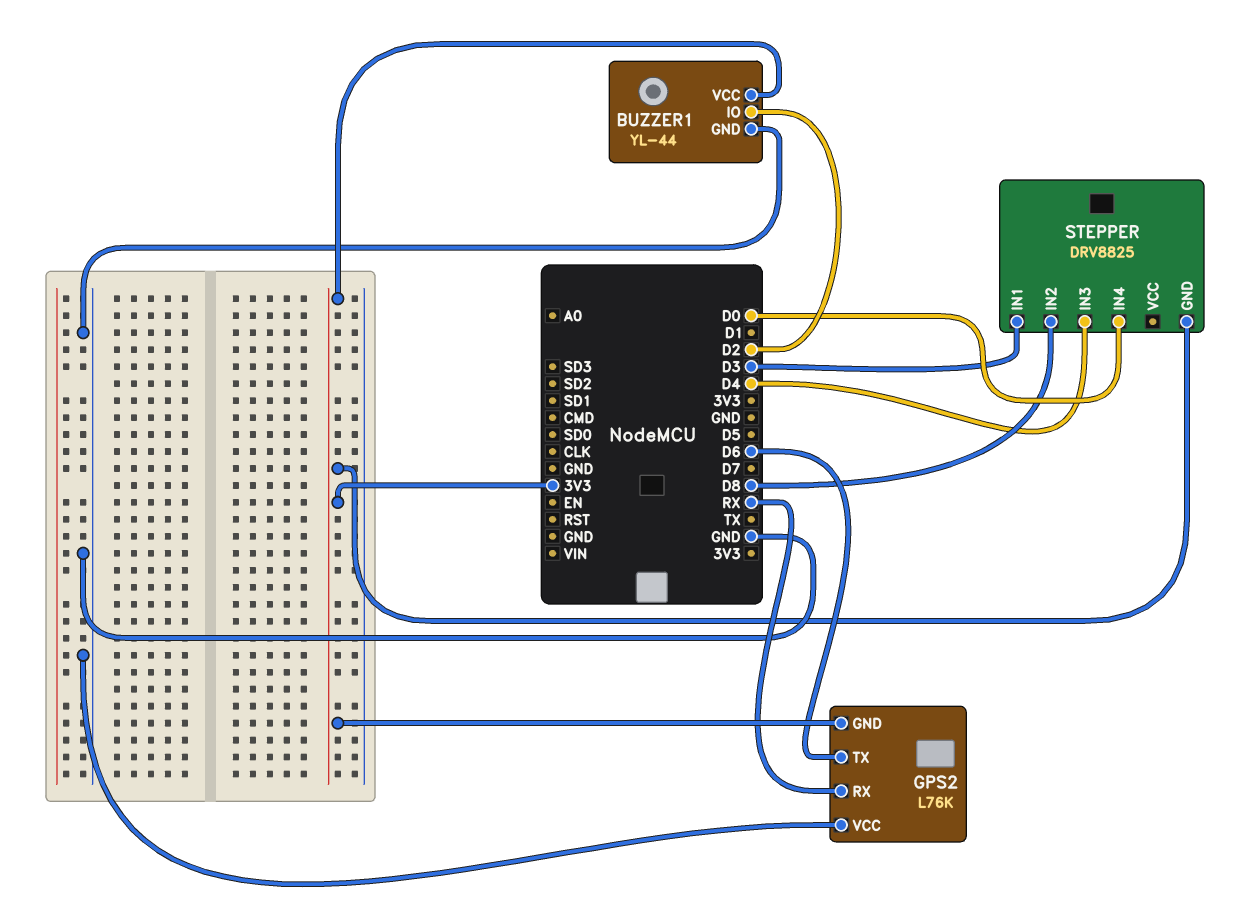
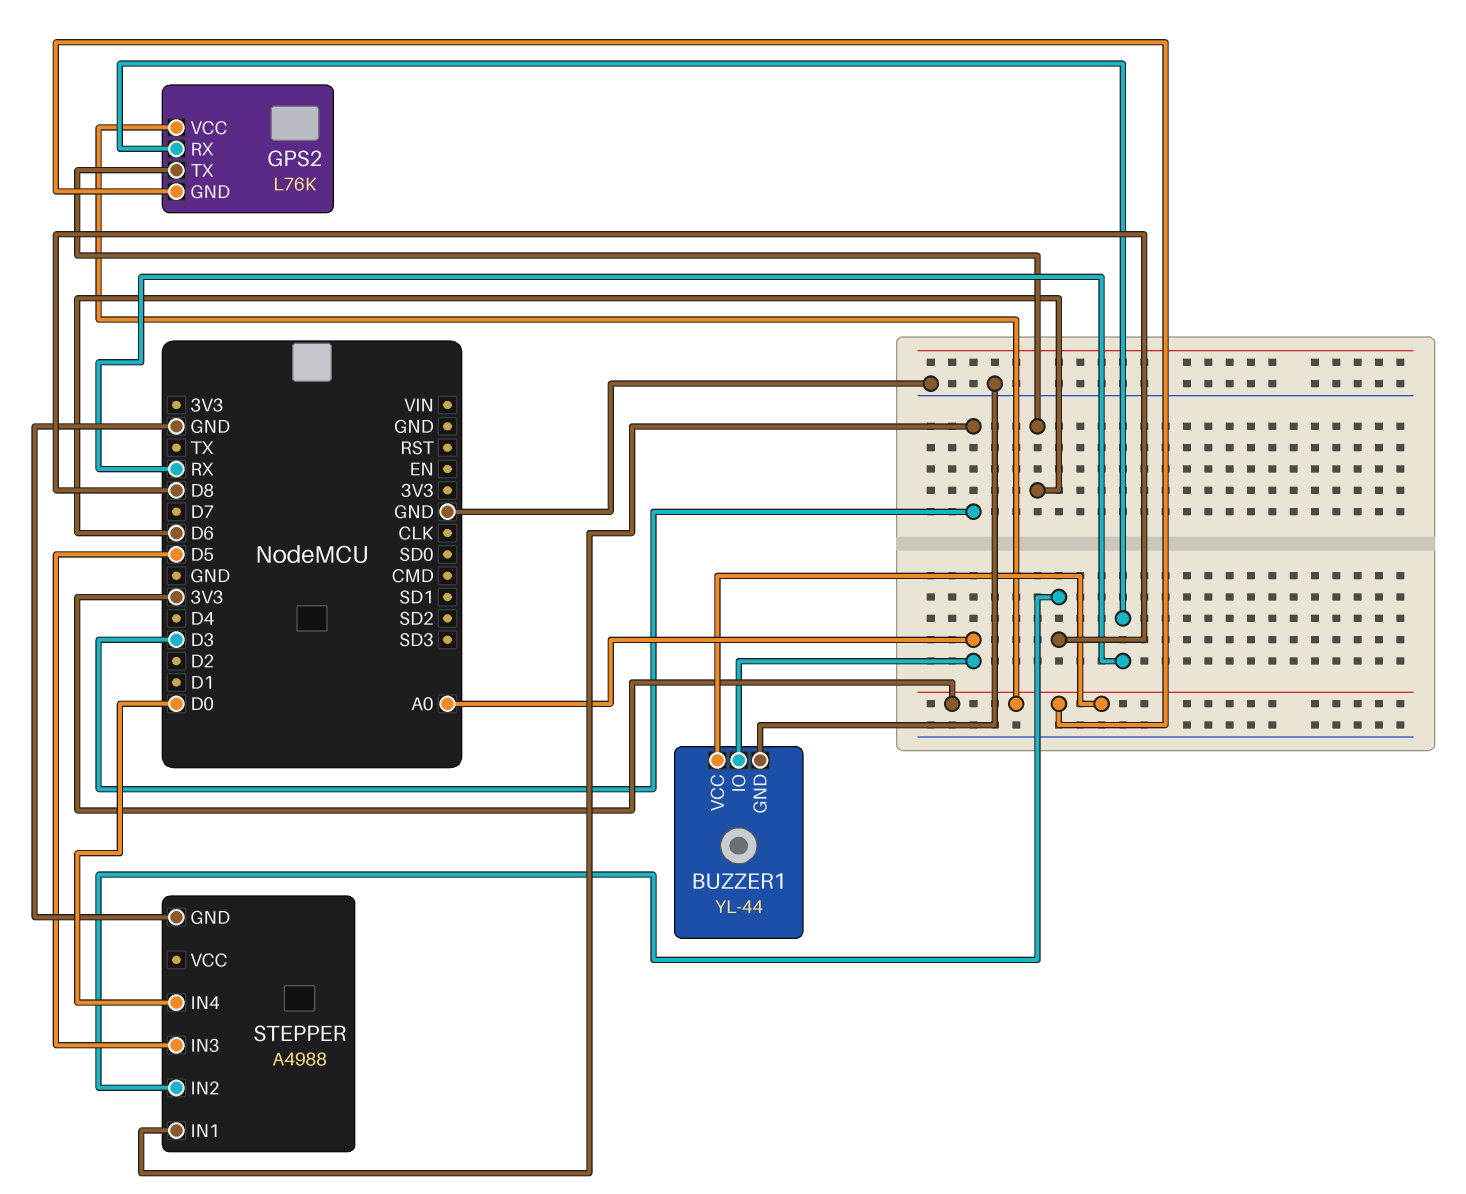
BUZZER1 pin IO: D2 -> A0
GPS2 pin VCC: GND -> 3V3
STEPPER: DRV8825 -> A4988
STEPPER pin GND: 3V3 -> GND
STEPPER pin IN3: D4 -> D5

